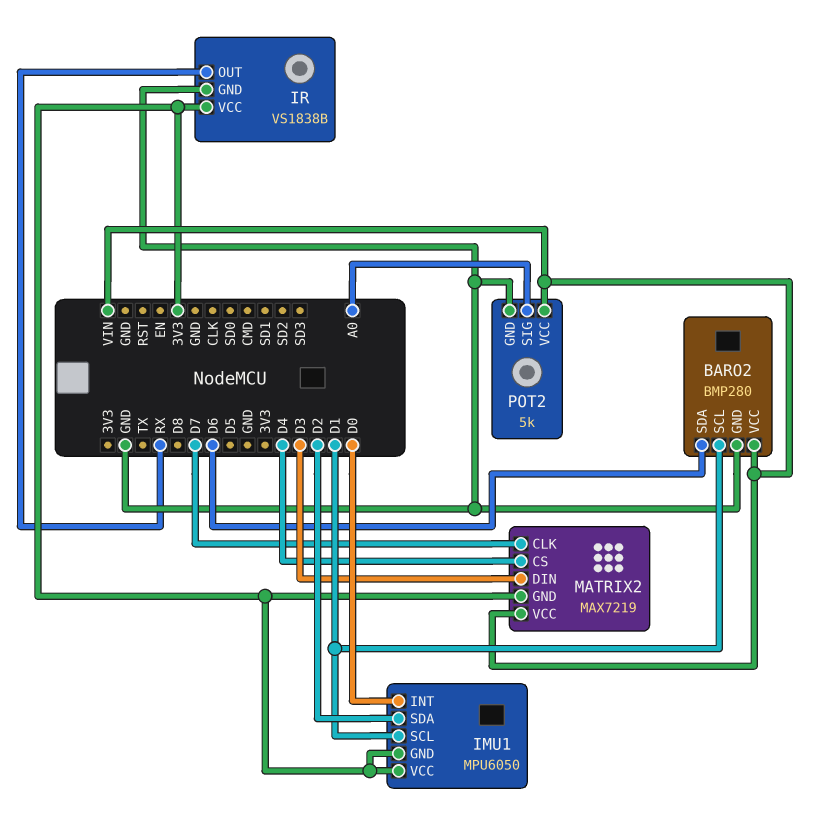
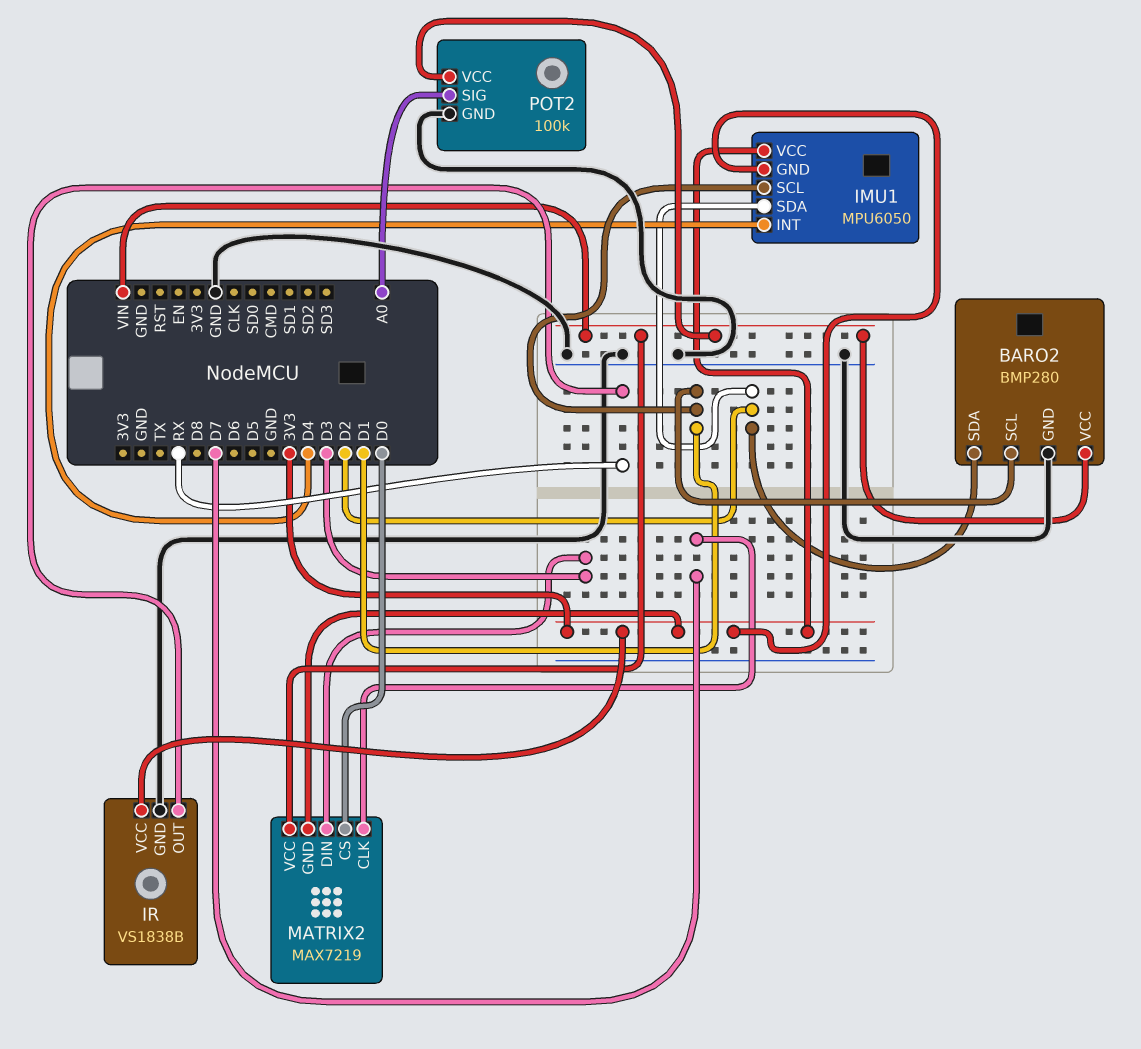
BARO2 pin SDA: D6 -> D2
IMU1 pin INT: D0 -> D4
MATRIX2 pin CS: D4 -> D0
POT2: 5k -> 100k

